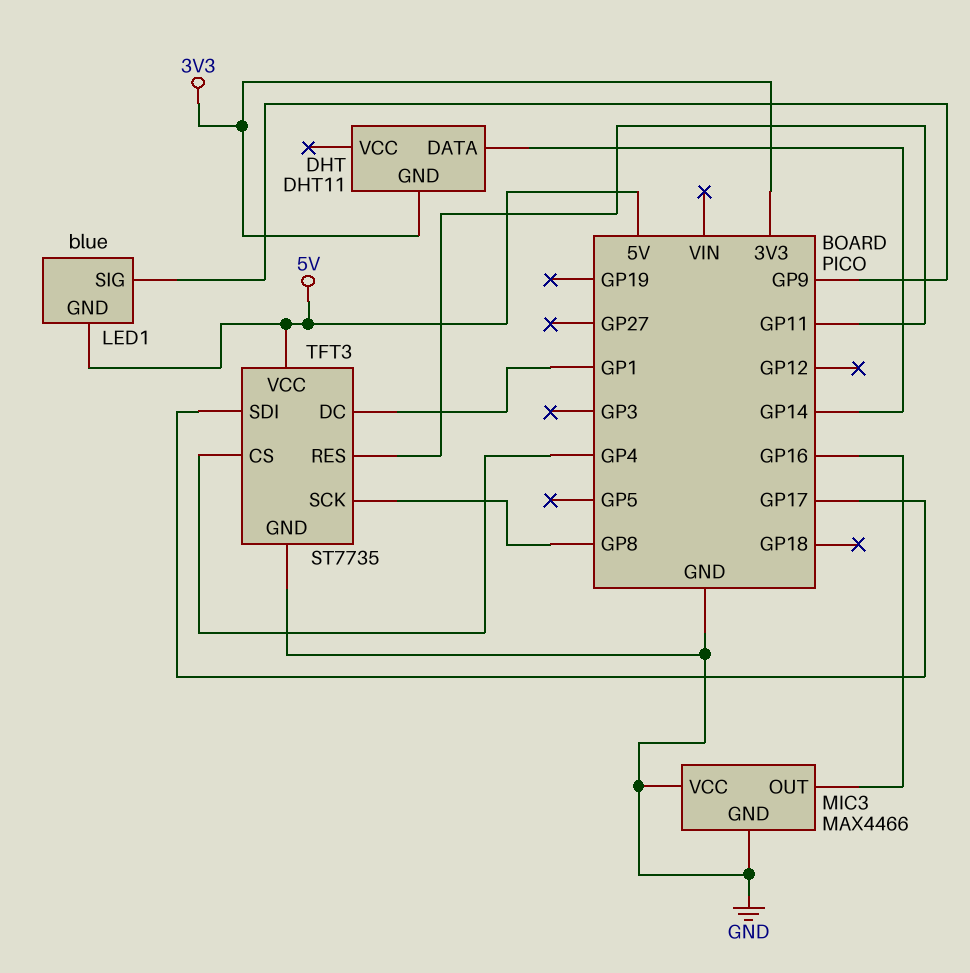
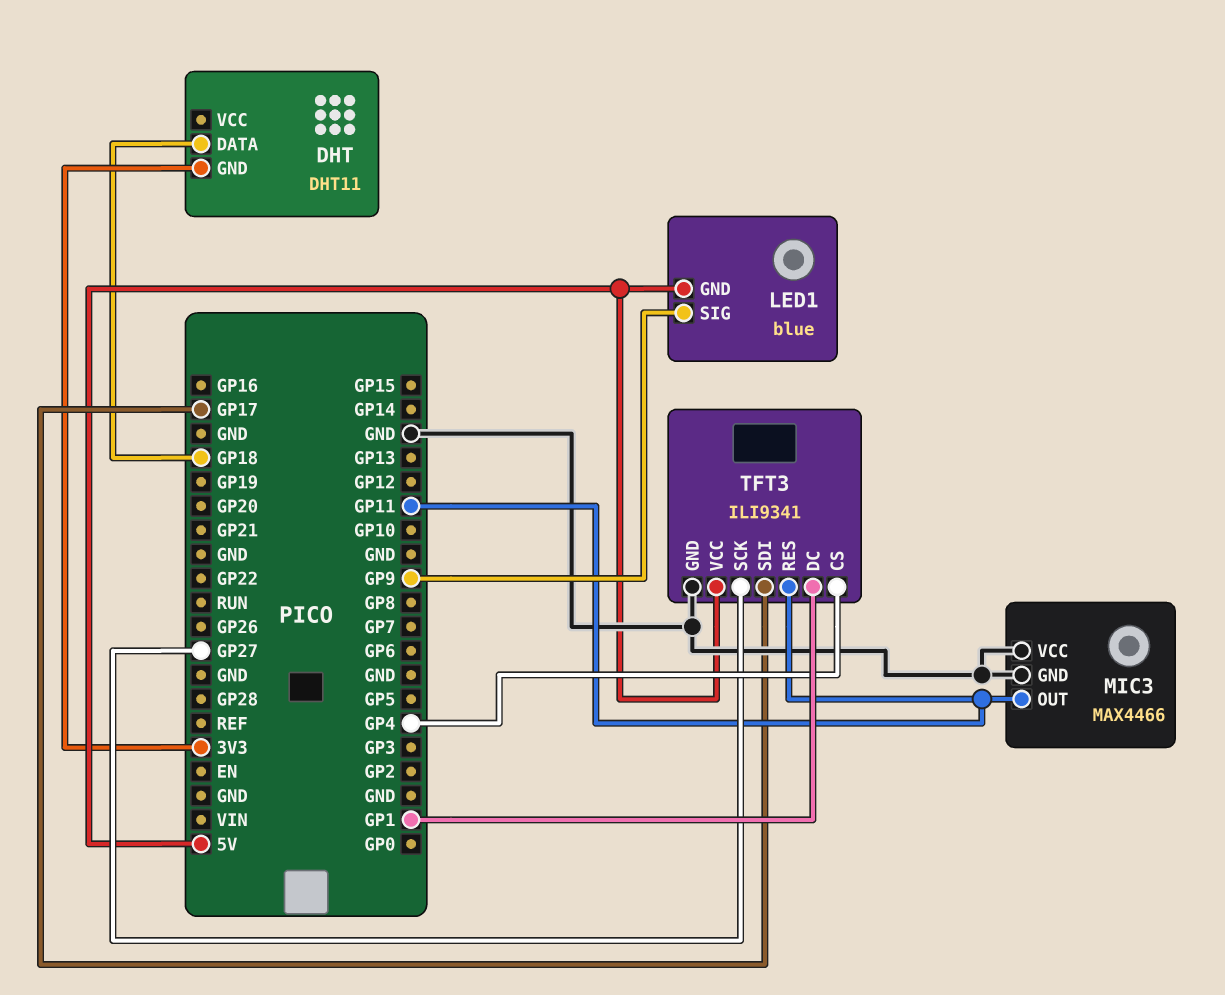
DHT pin DATA: GP14 -> GP18
MIC3 pin OUT: GP16 -> GP11
TFT3: ST7735 -> ILI9341
TFT3 pin SCK: GP8 -> GP27

